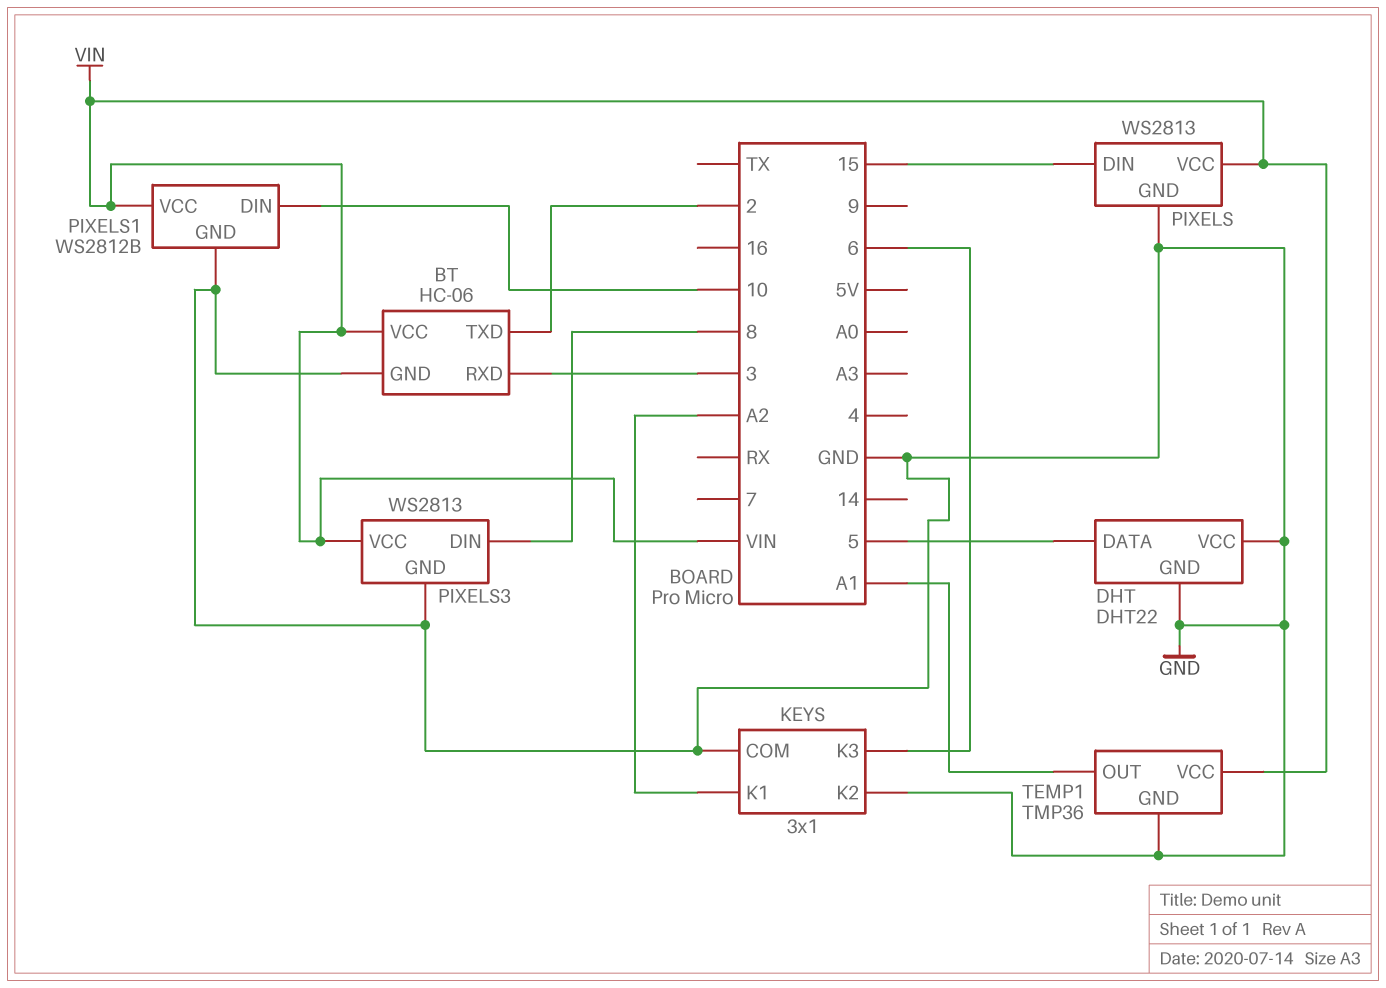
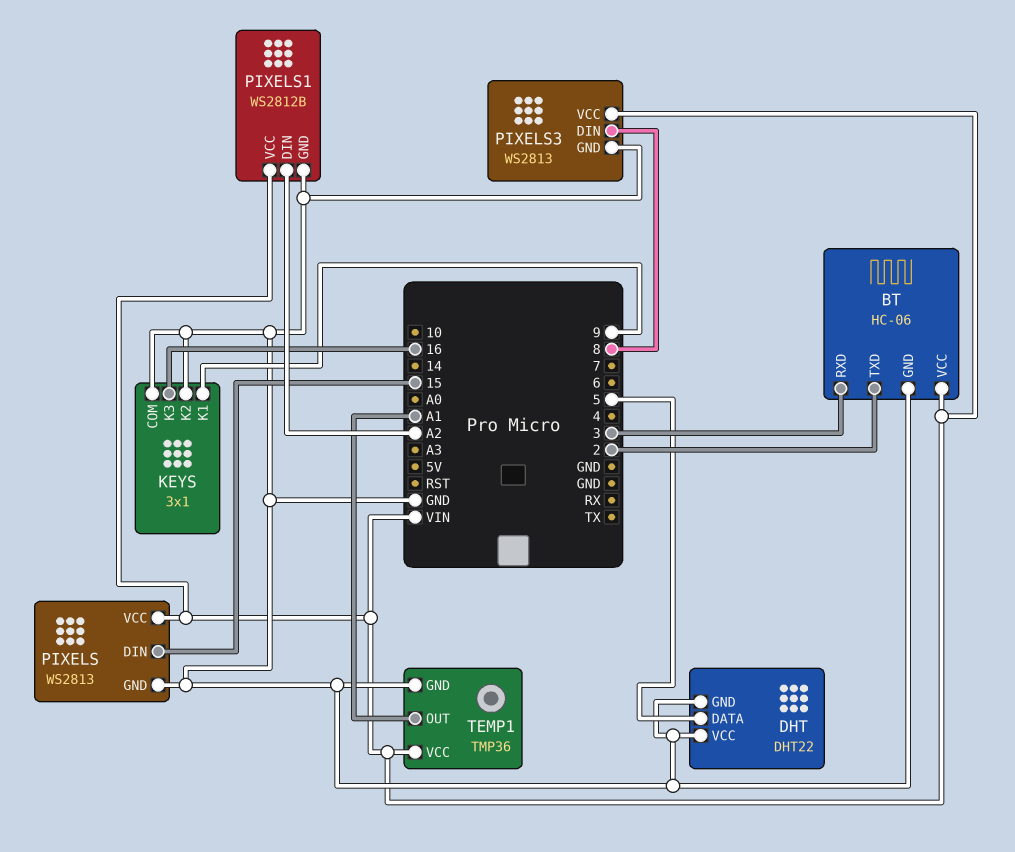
KEYS pin K1: A2 -> 9
KEYS pin K3: 6 -> 16
PIXELS1 pin DIN: 10 -> A2

